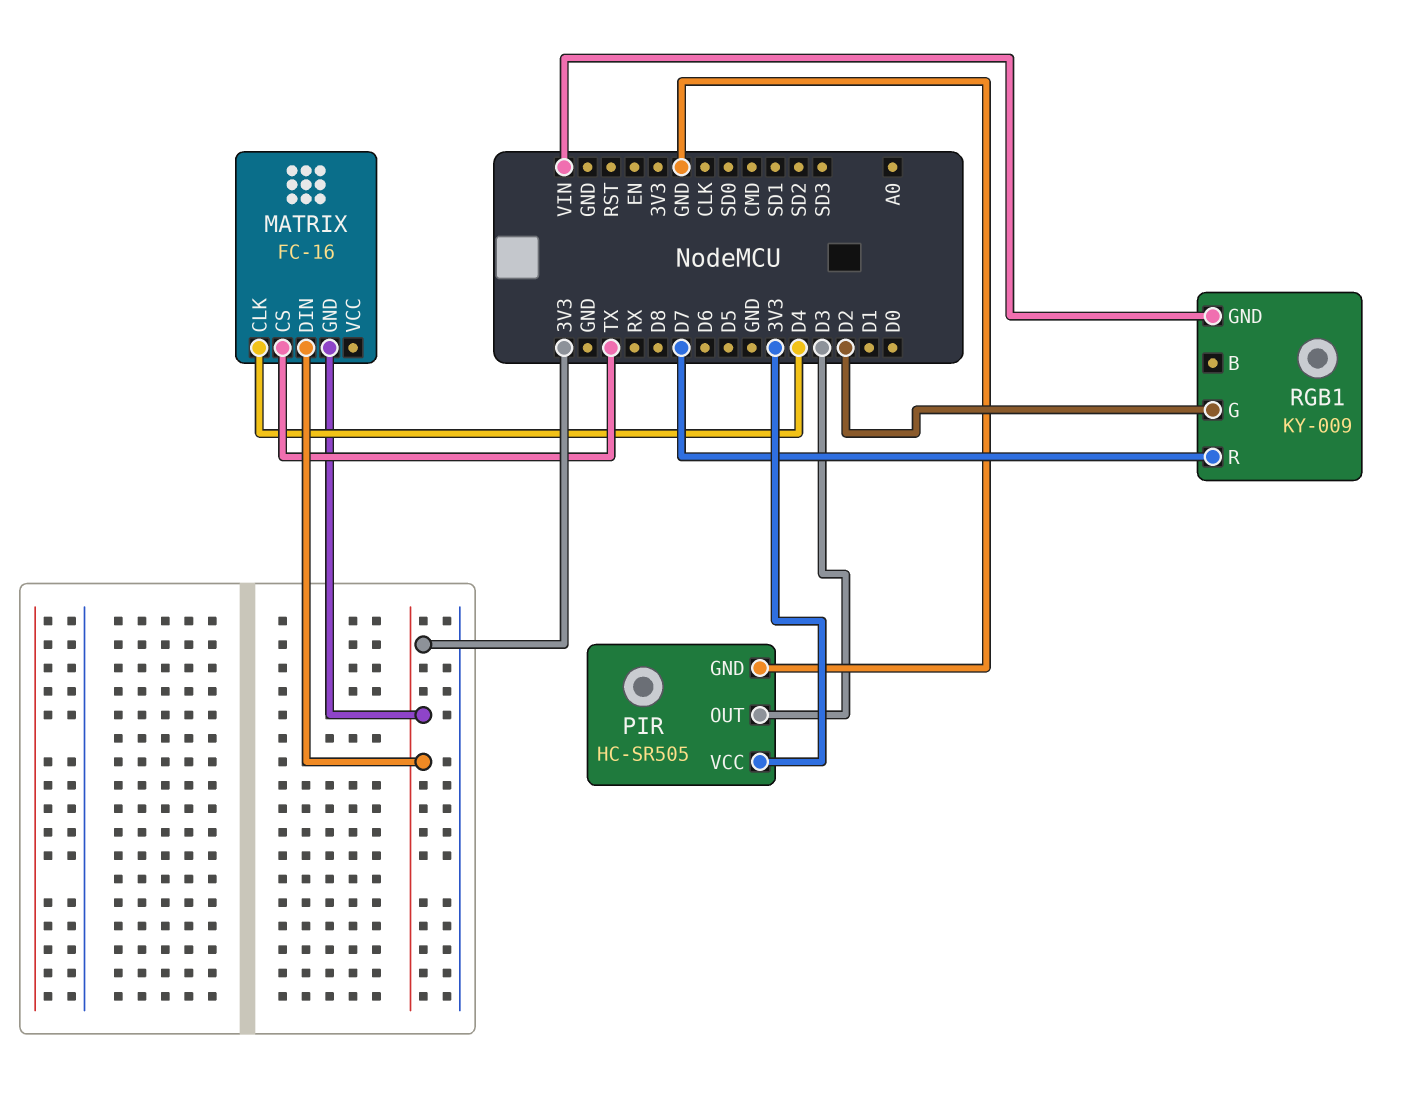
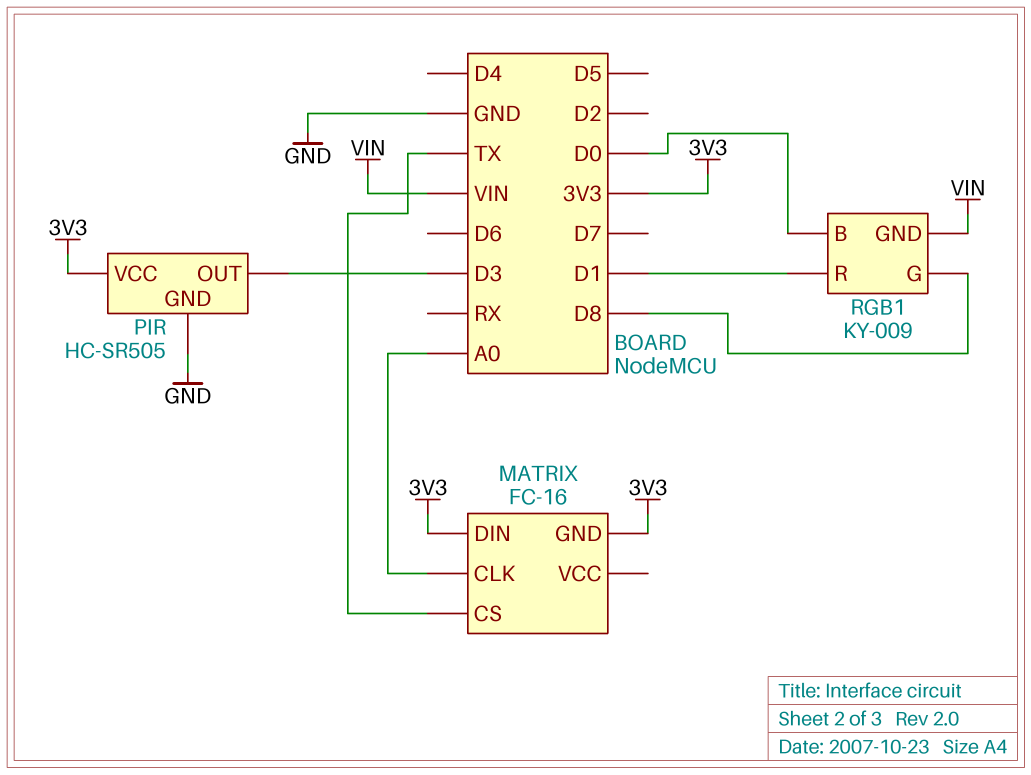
MATRIX pin CLK: D4 -> A0
RGB1 pin B: none -> D0
RGB1 pin G: D2 -> D8
RGB1 pin R: D7 -> D1

